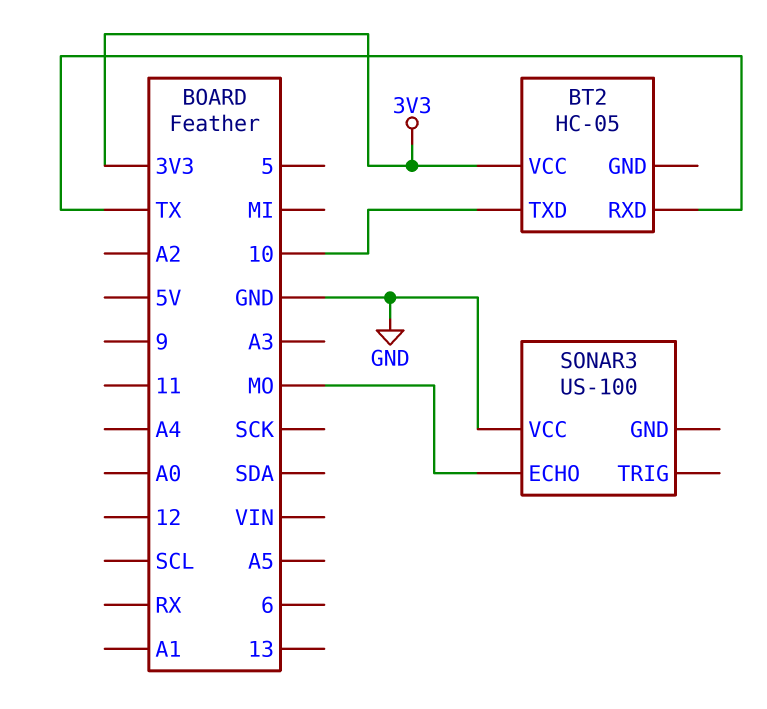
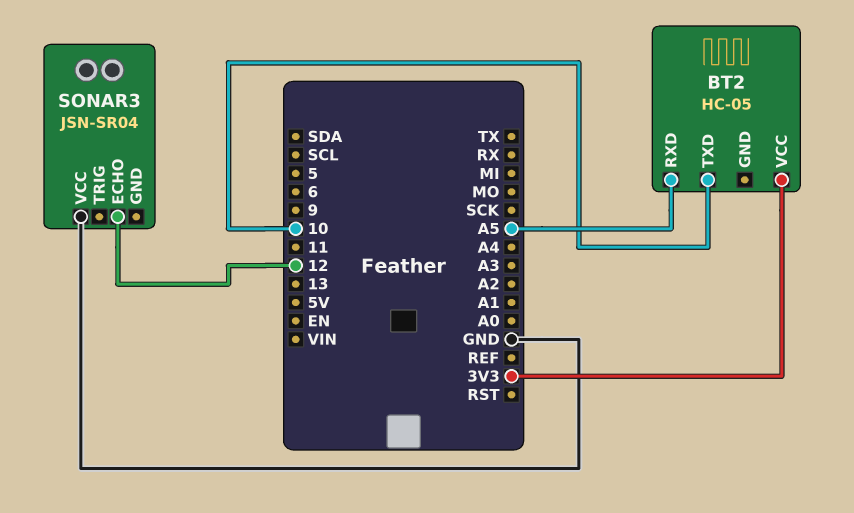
BT2 pin RXD: TX -> A5
SONAR3: US-100 -> JSN-SR04
SONAR3 pin ECHO: MO -> 12

